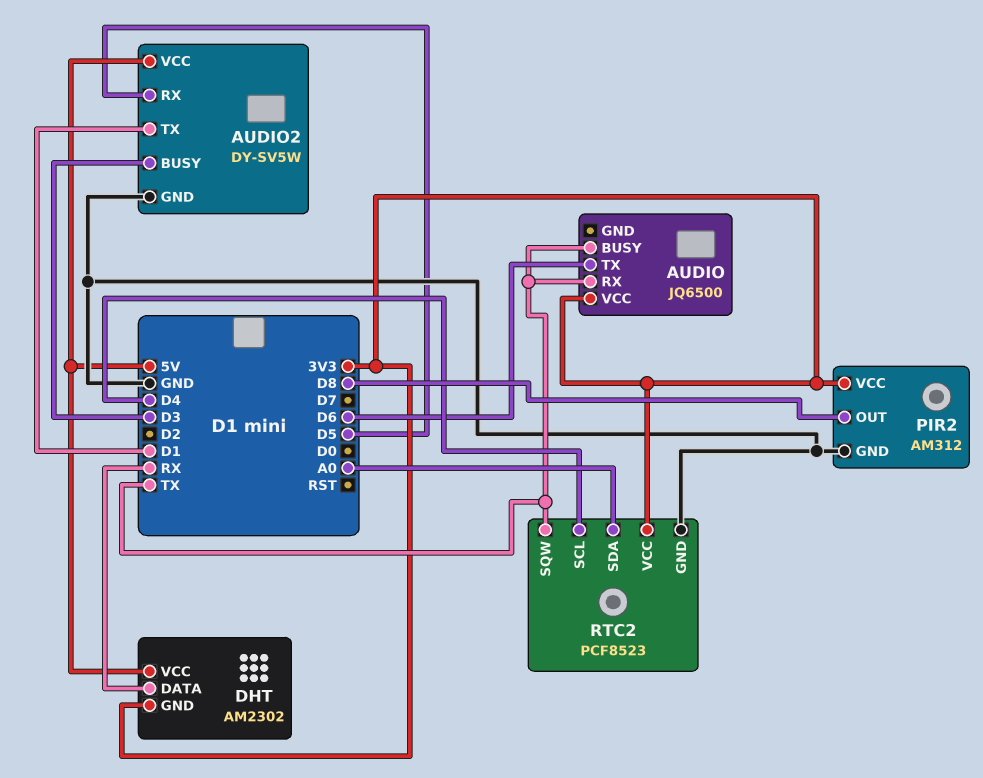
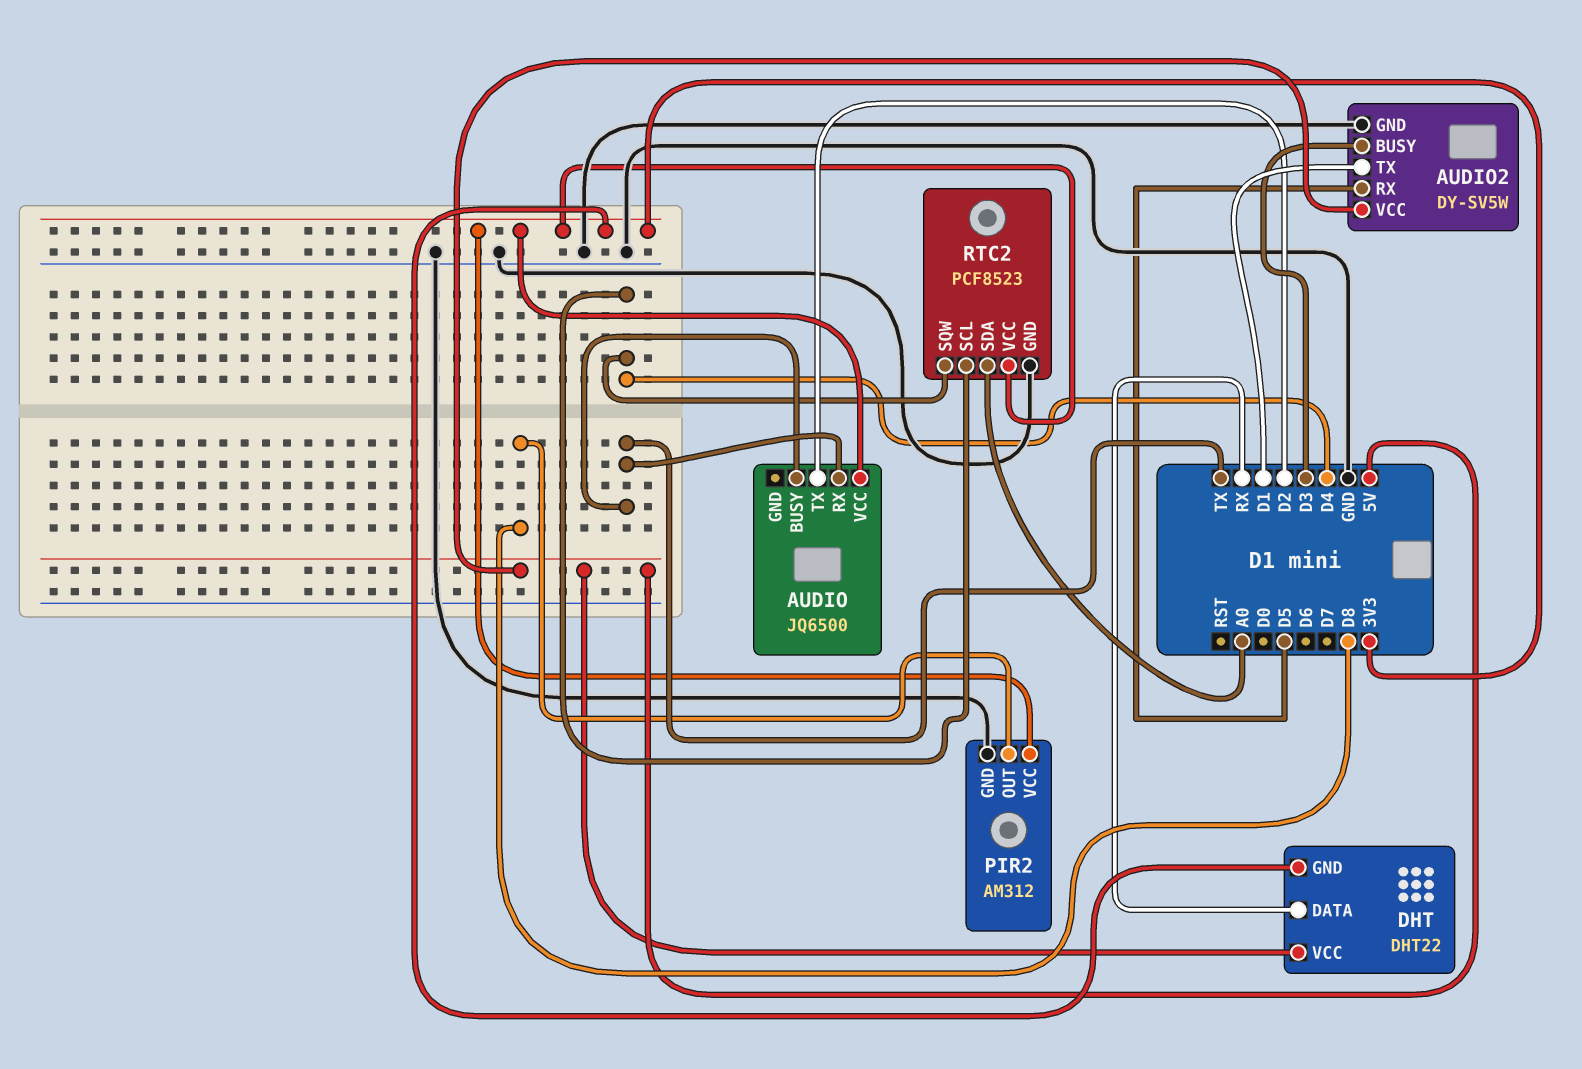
AUDIO pin TX: D6 -> D2
DHT: AM2302 -> DHT22
RTC2 pin SQW: TX -> D4

